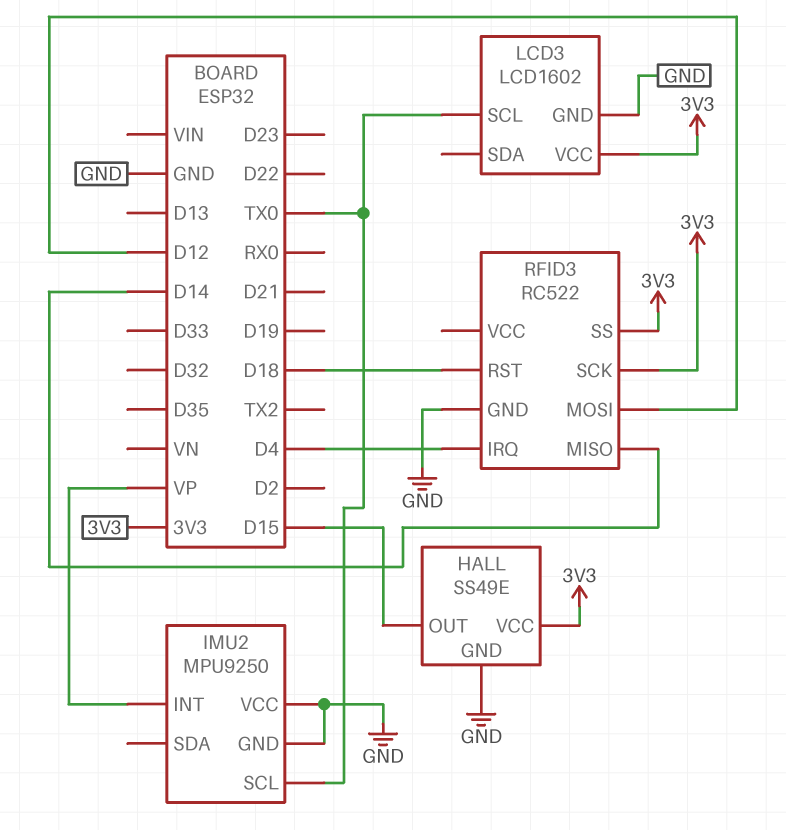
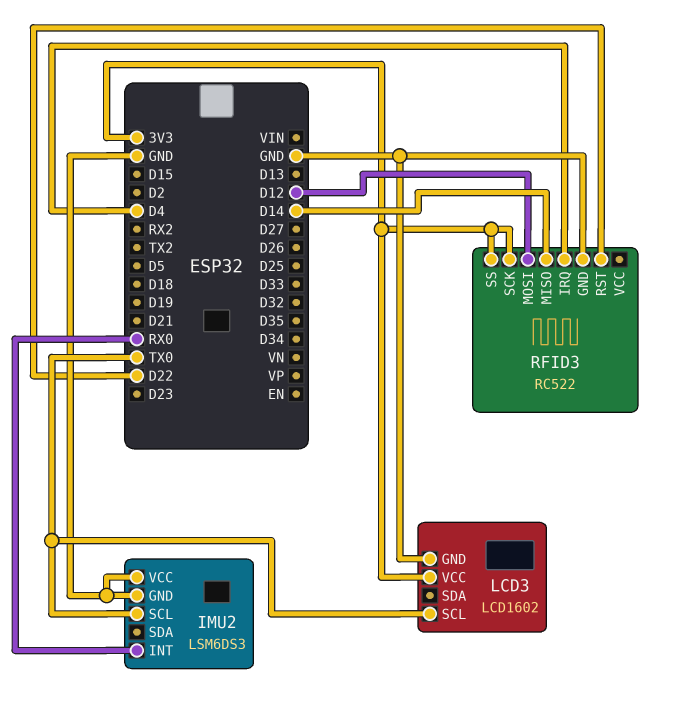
HALL: SS49E -> none
HALL pin GND: GND -> none
HALL pin OUT: D15 -> none
HALL pin VCC: 3V3 -> none
IMU2: MPU9250 -> LSM6DS3
IMU2 pin INT: VP -> RX0
RFID3 pin RST: D18 -> D22

